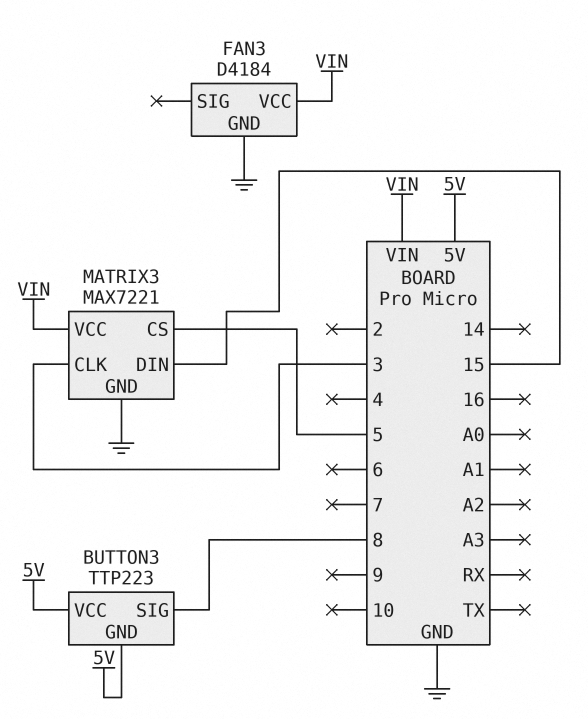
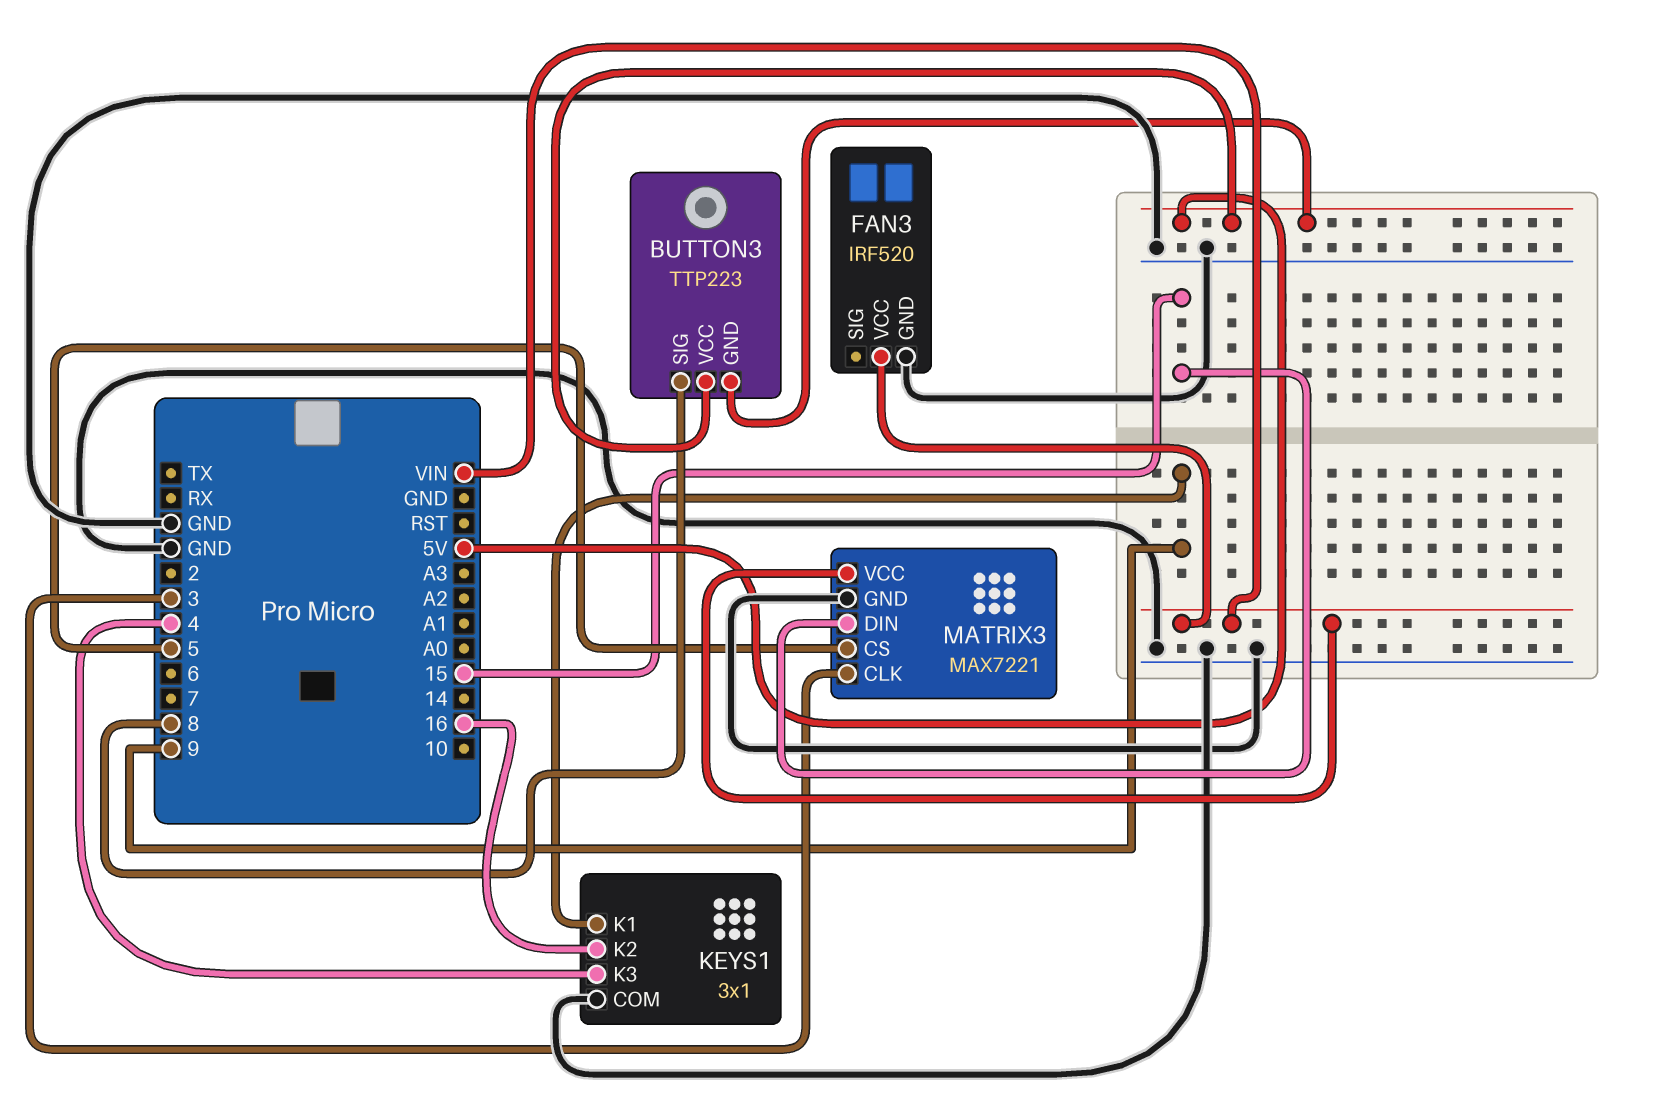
FAN3: D4184 -> IRF520
KEYS1: none -> 3x1
KEYS1 pin COM: none -> GND
KEYS1 pin K1: none -> 9
KEYS1 pin K2: none -> 16
KEYS1 pin K3: none -> 4

